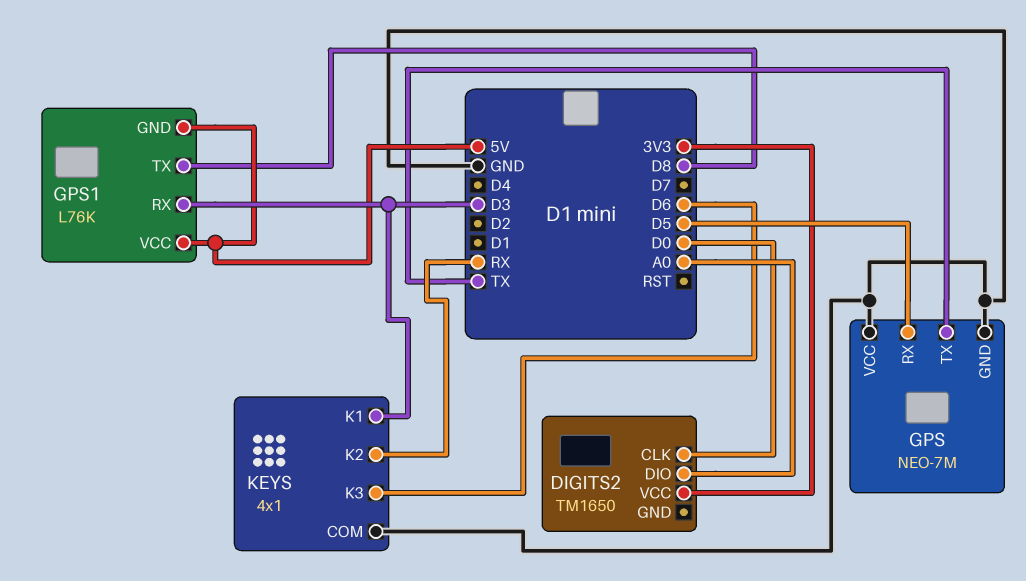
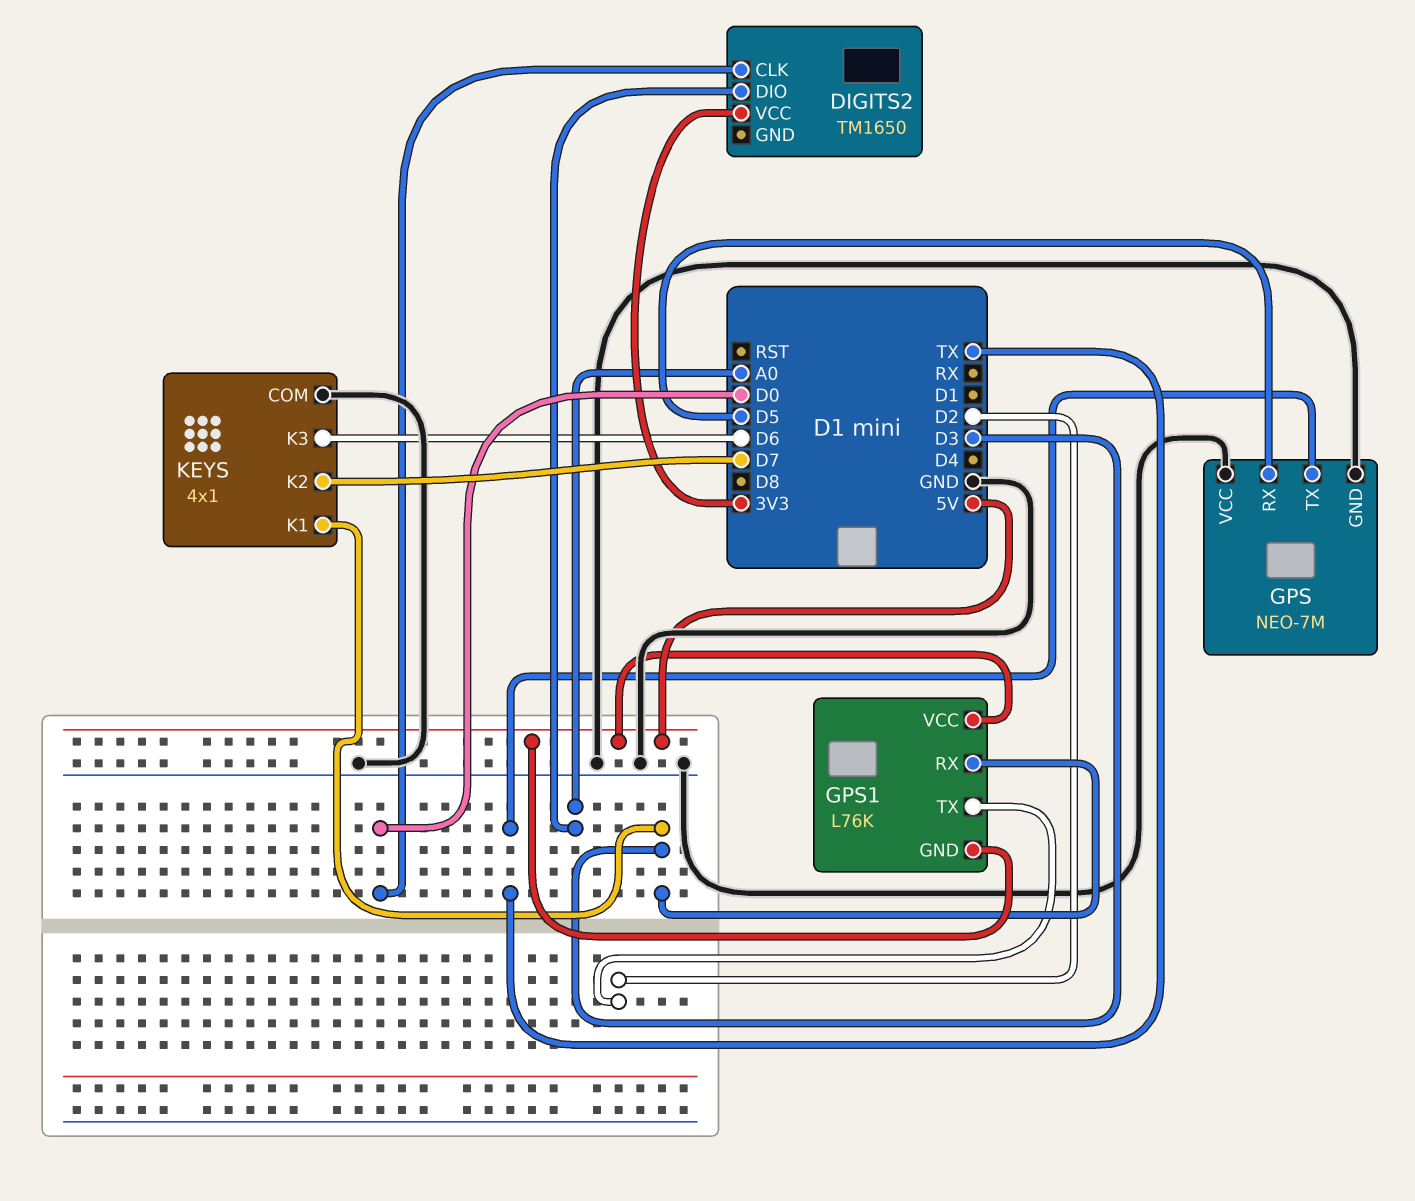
GPS1 pin TX: D8 -> D2
KEYS pin K2: RX -> D7

